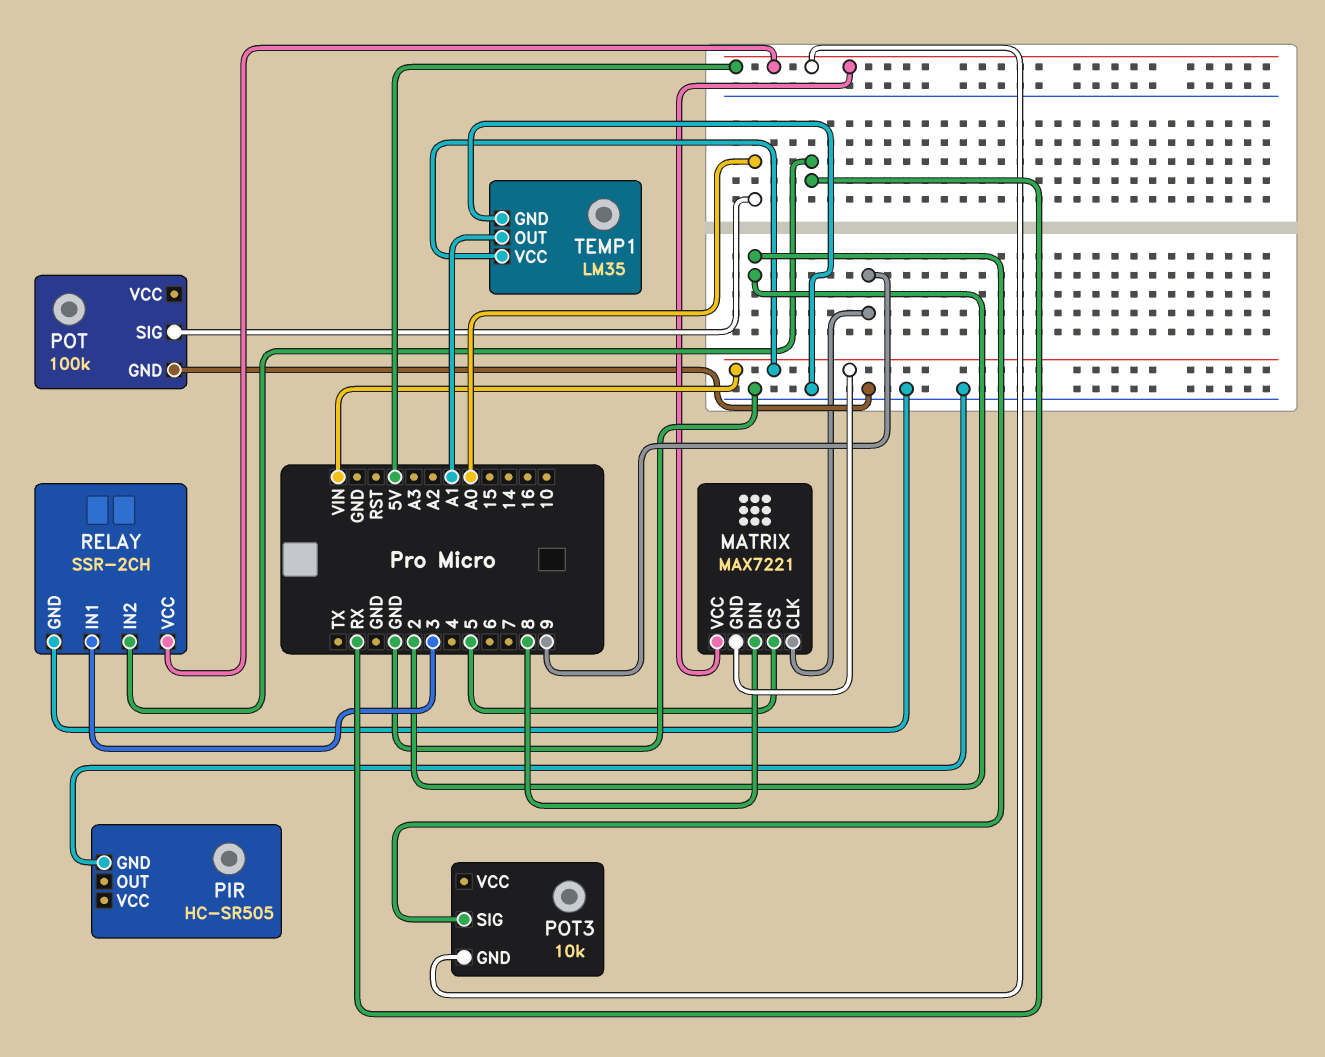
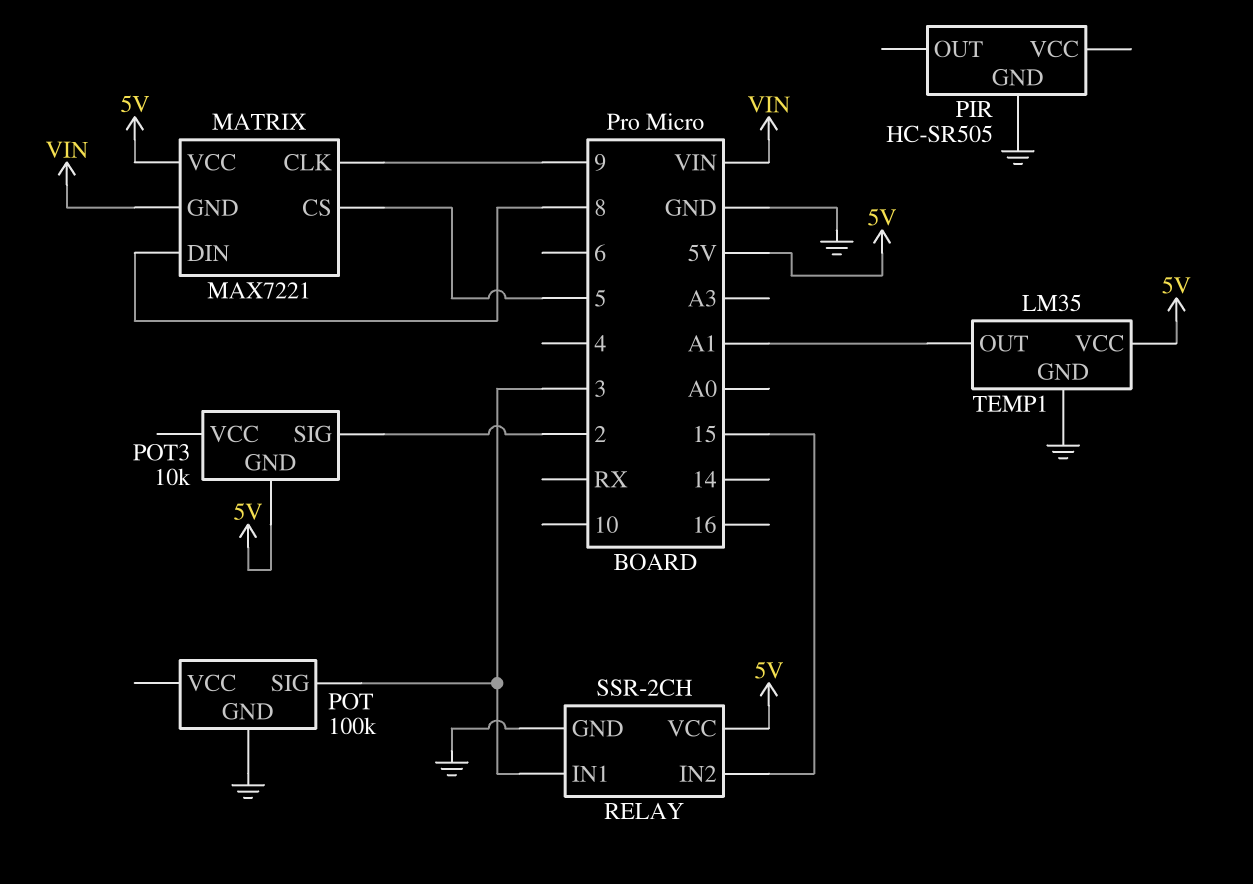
POT pin SIG: A0 -> 3
RELAY pin IN2: RX -> 15
TEMP1 pin VCC: VIN -> 5V

